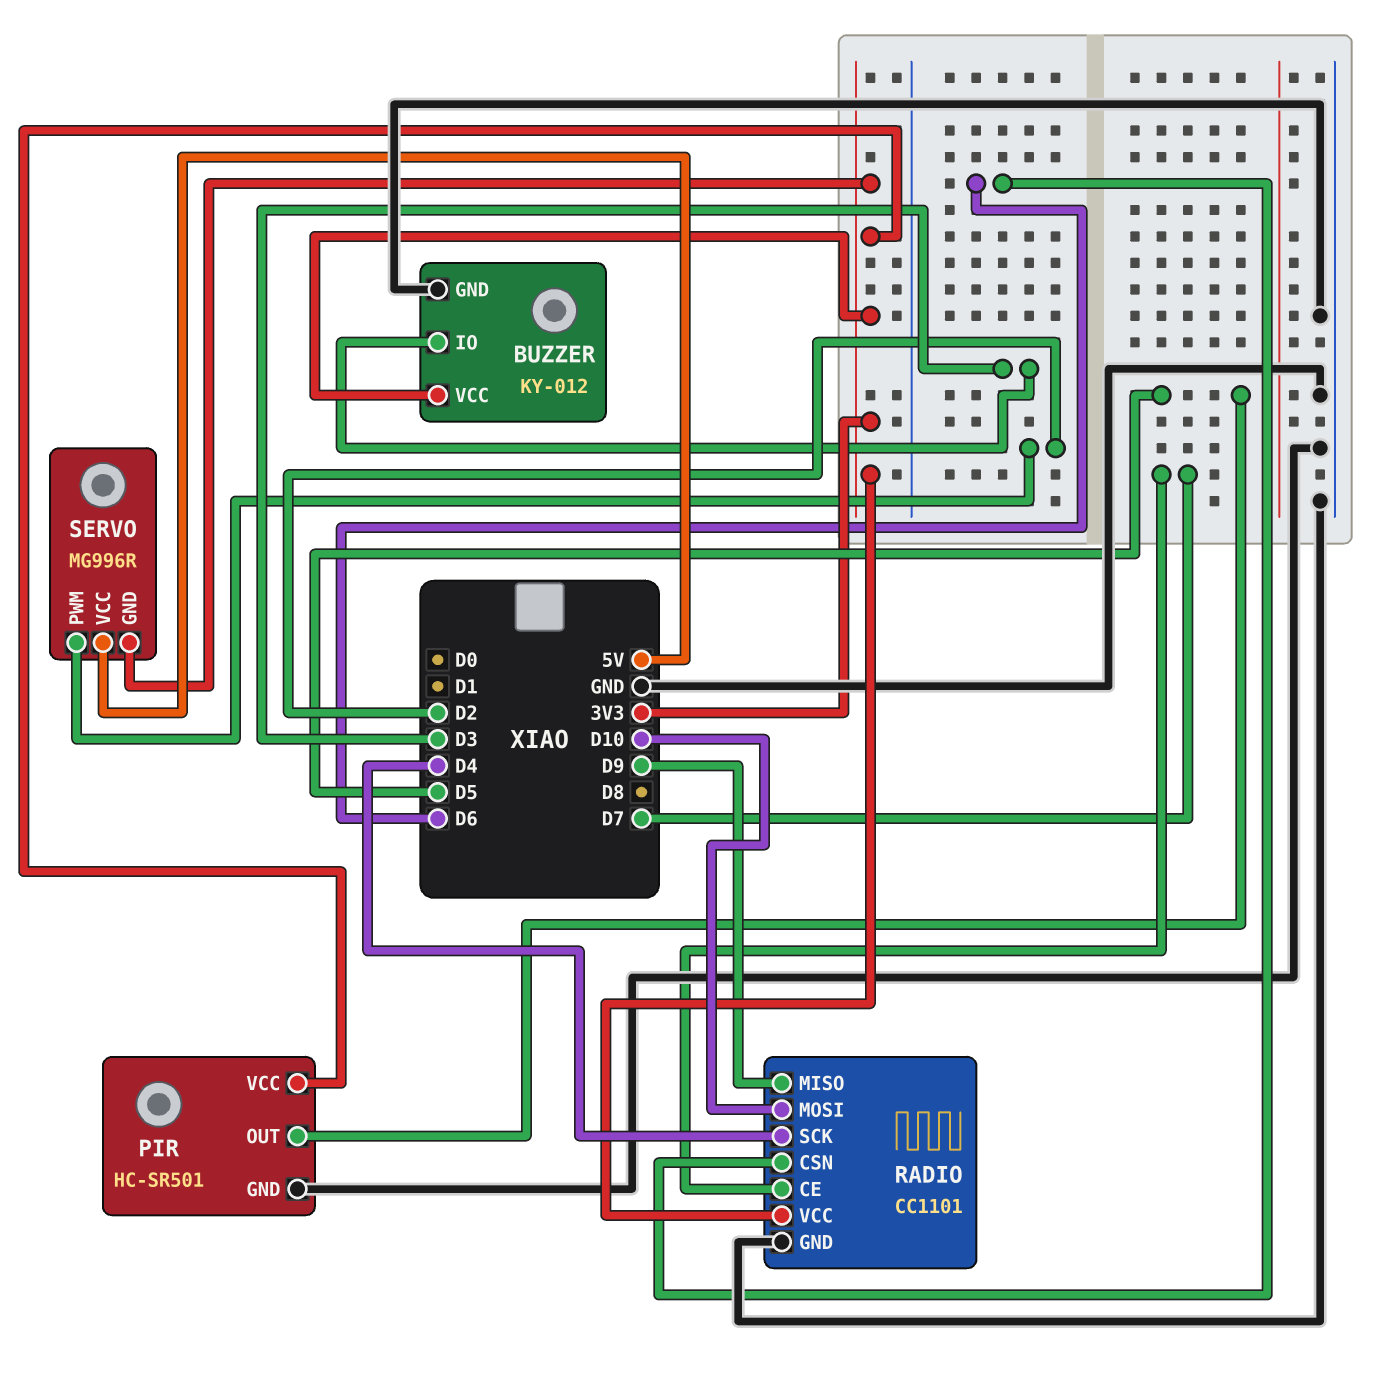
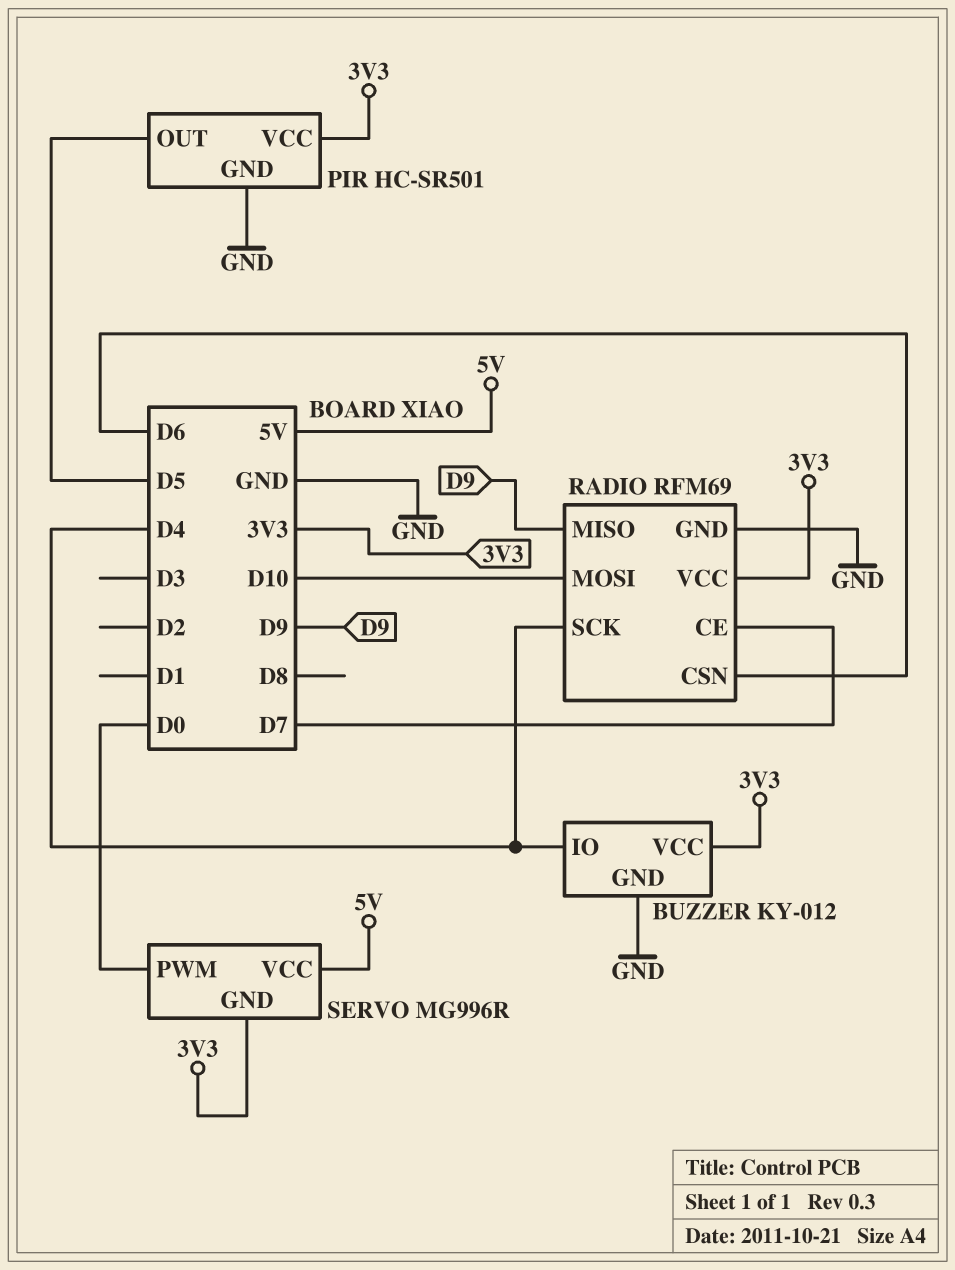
BUZZER pin IO: D3 -> D4
RADIO: CC1101 -> RFM69
SERVO pin PWM: D2 -> D0

